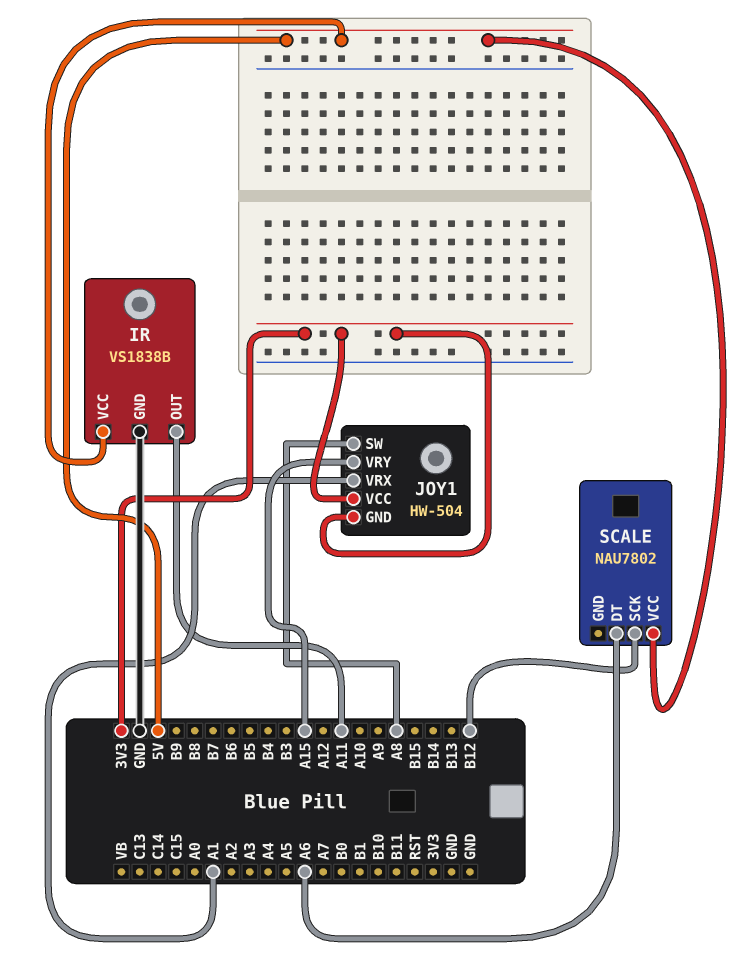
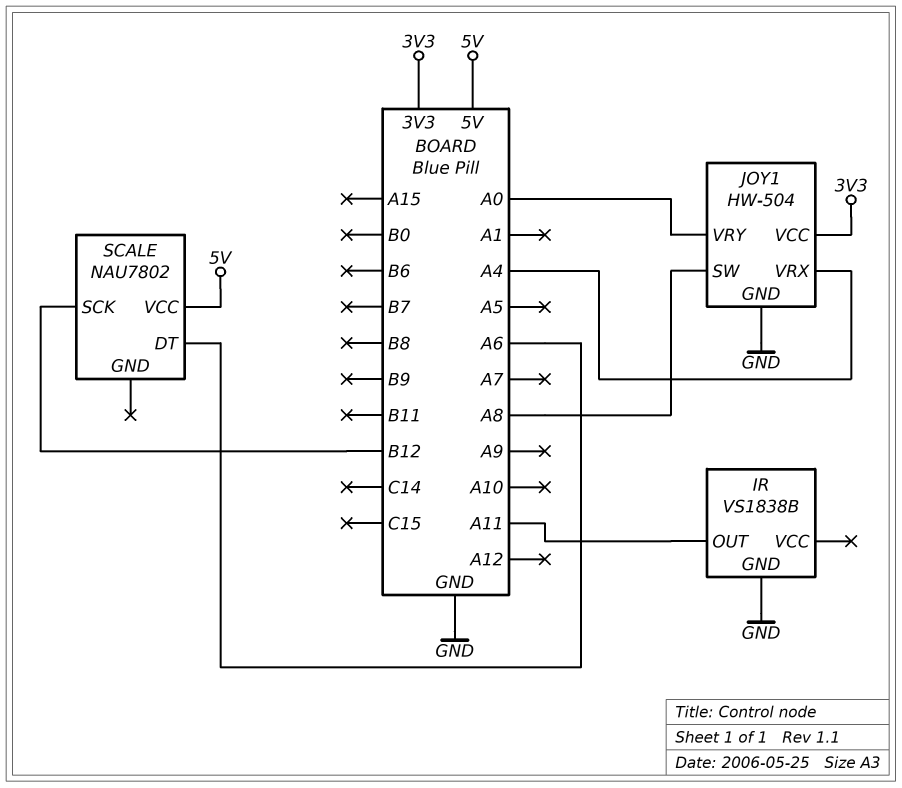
IR pin VCC: 5V -> none
JOY1 pin GND: 3V3 -> GND
JOY1 pin VRX: A1 -> A4
JOY1 pin VRY: A15 -> A0

